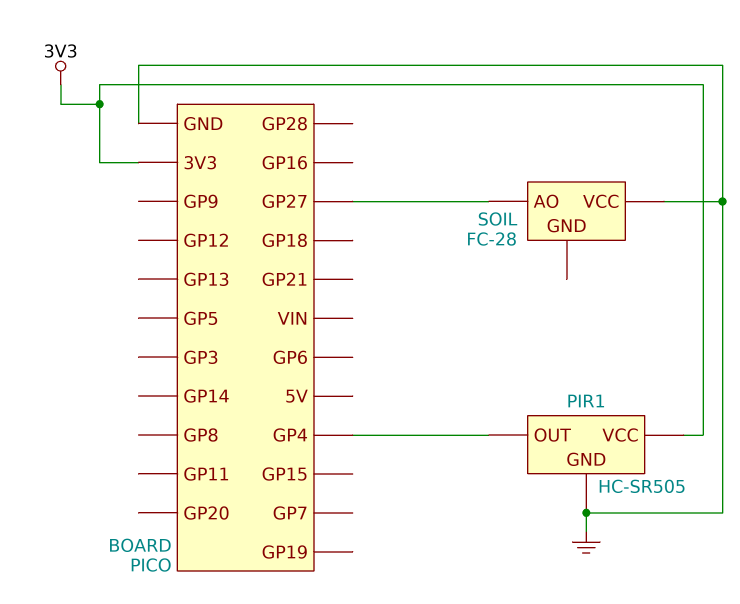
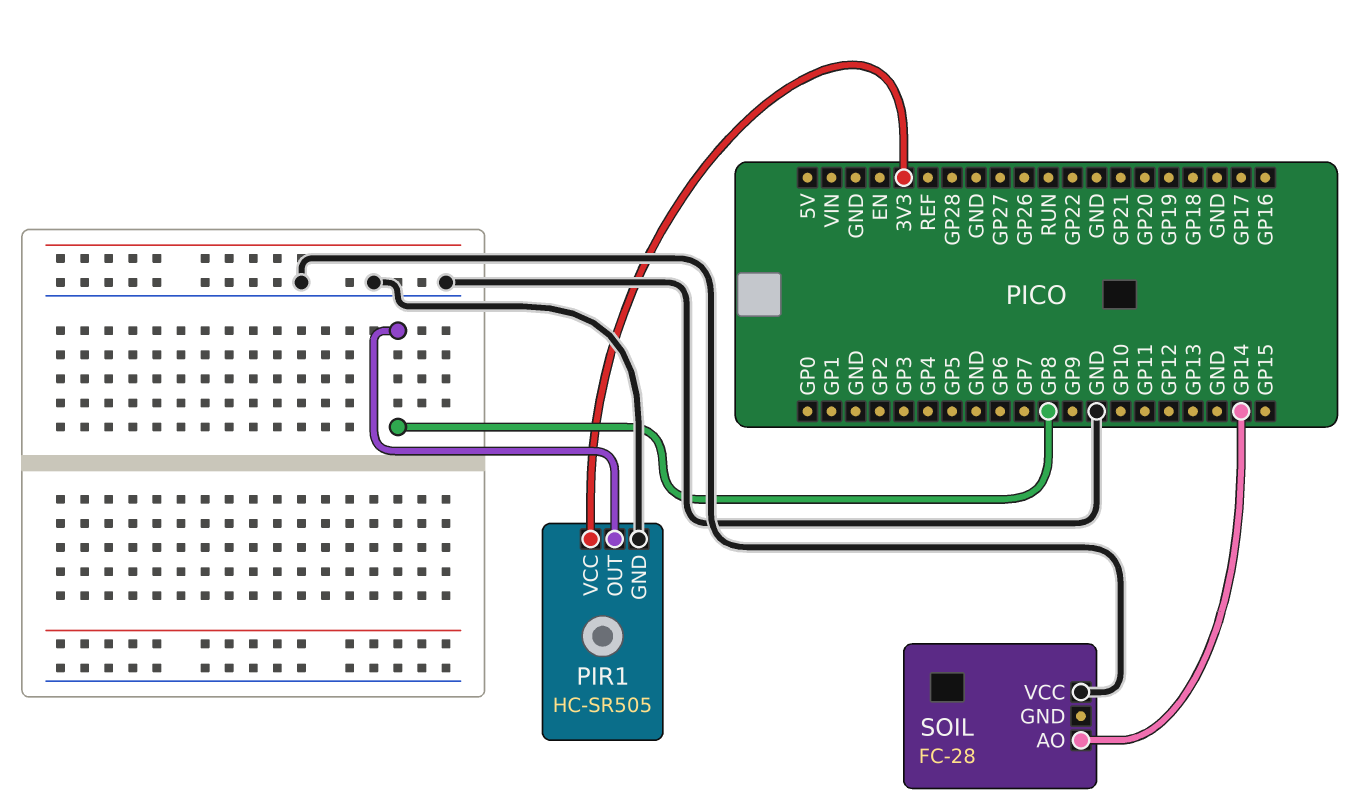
PIR1 pin OUT: GP4 -> GP8
SOIL pin AO: GP27 -> GP14

